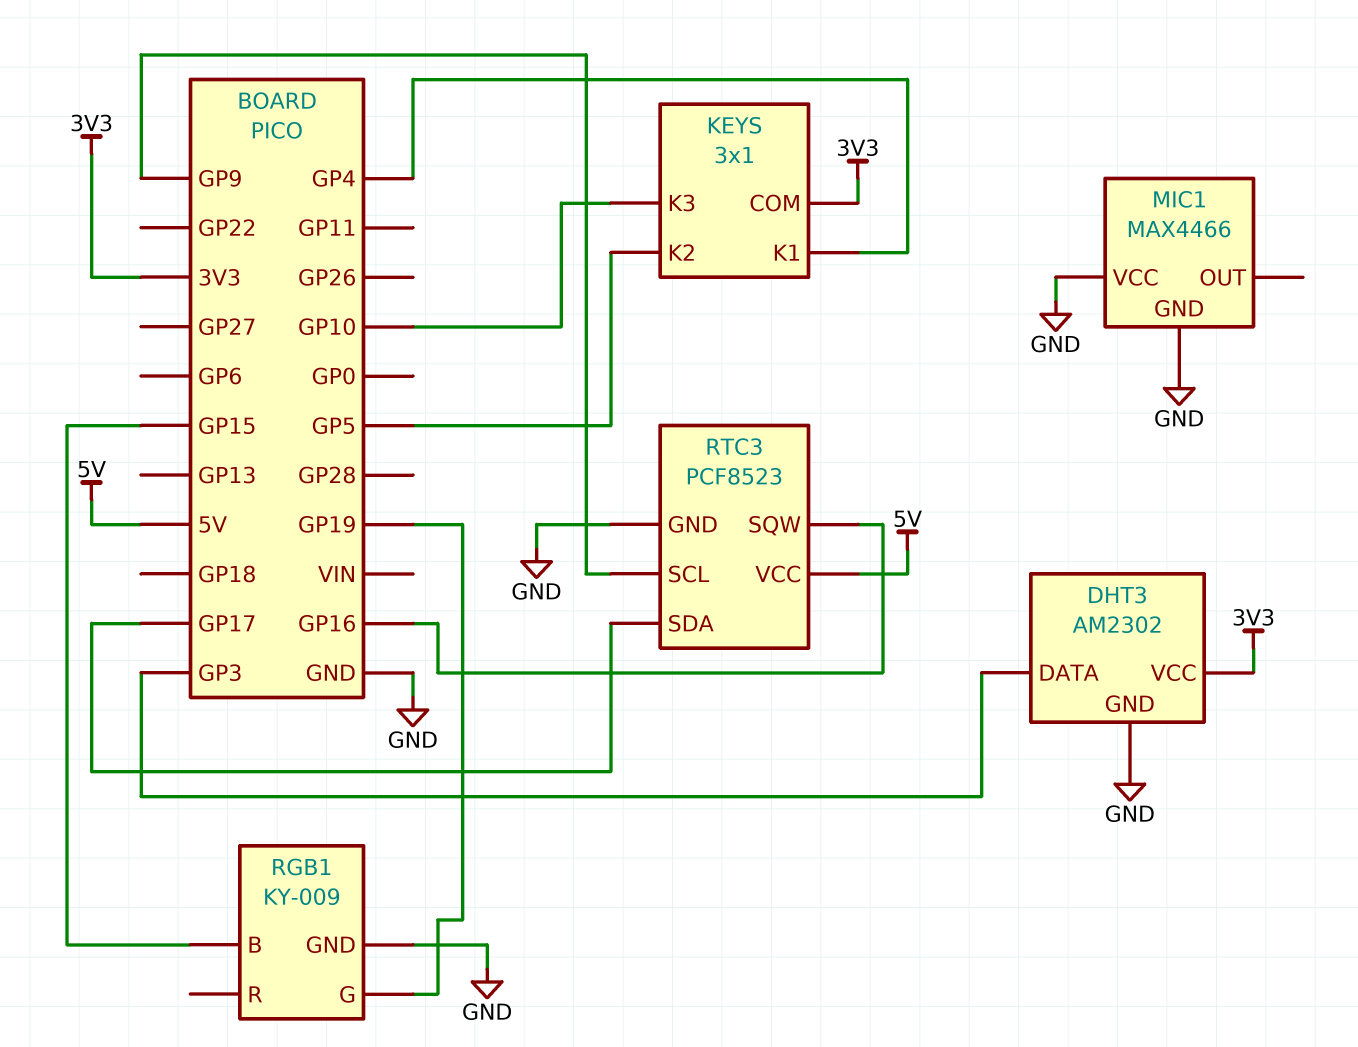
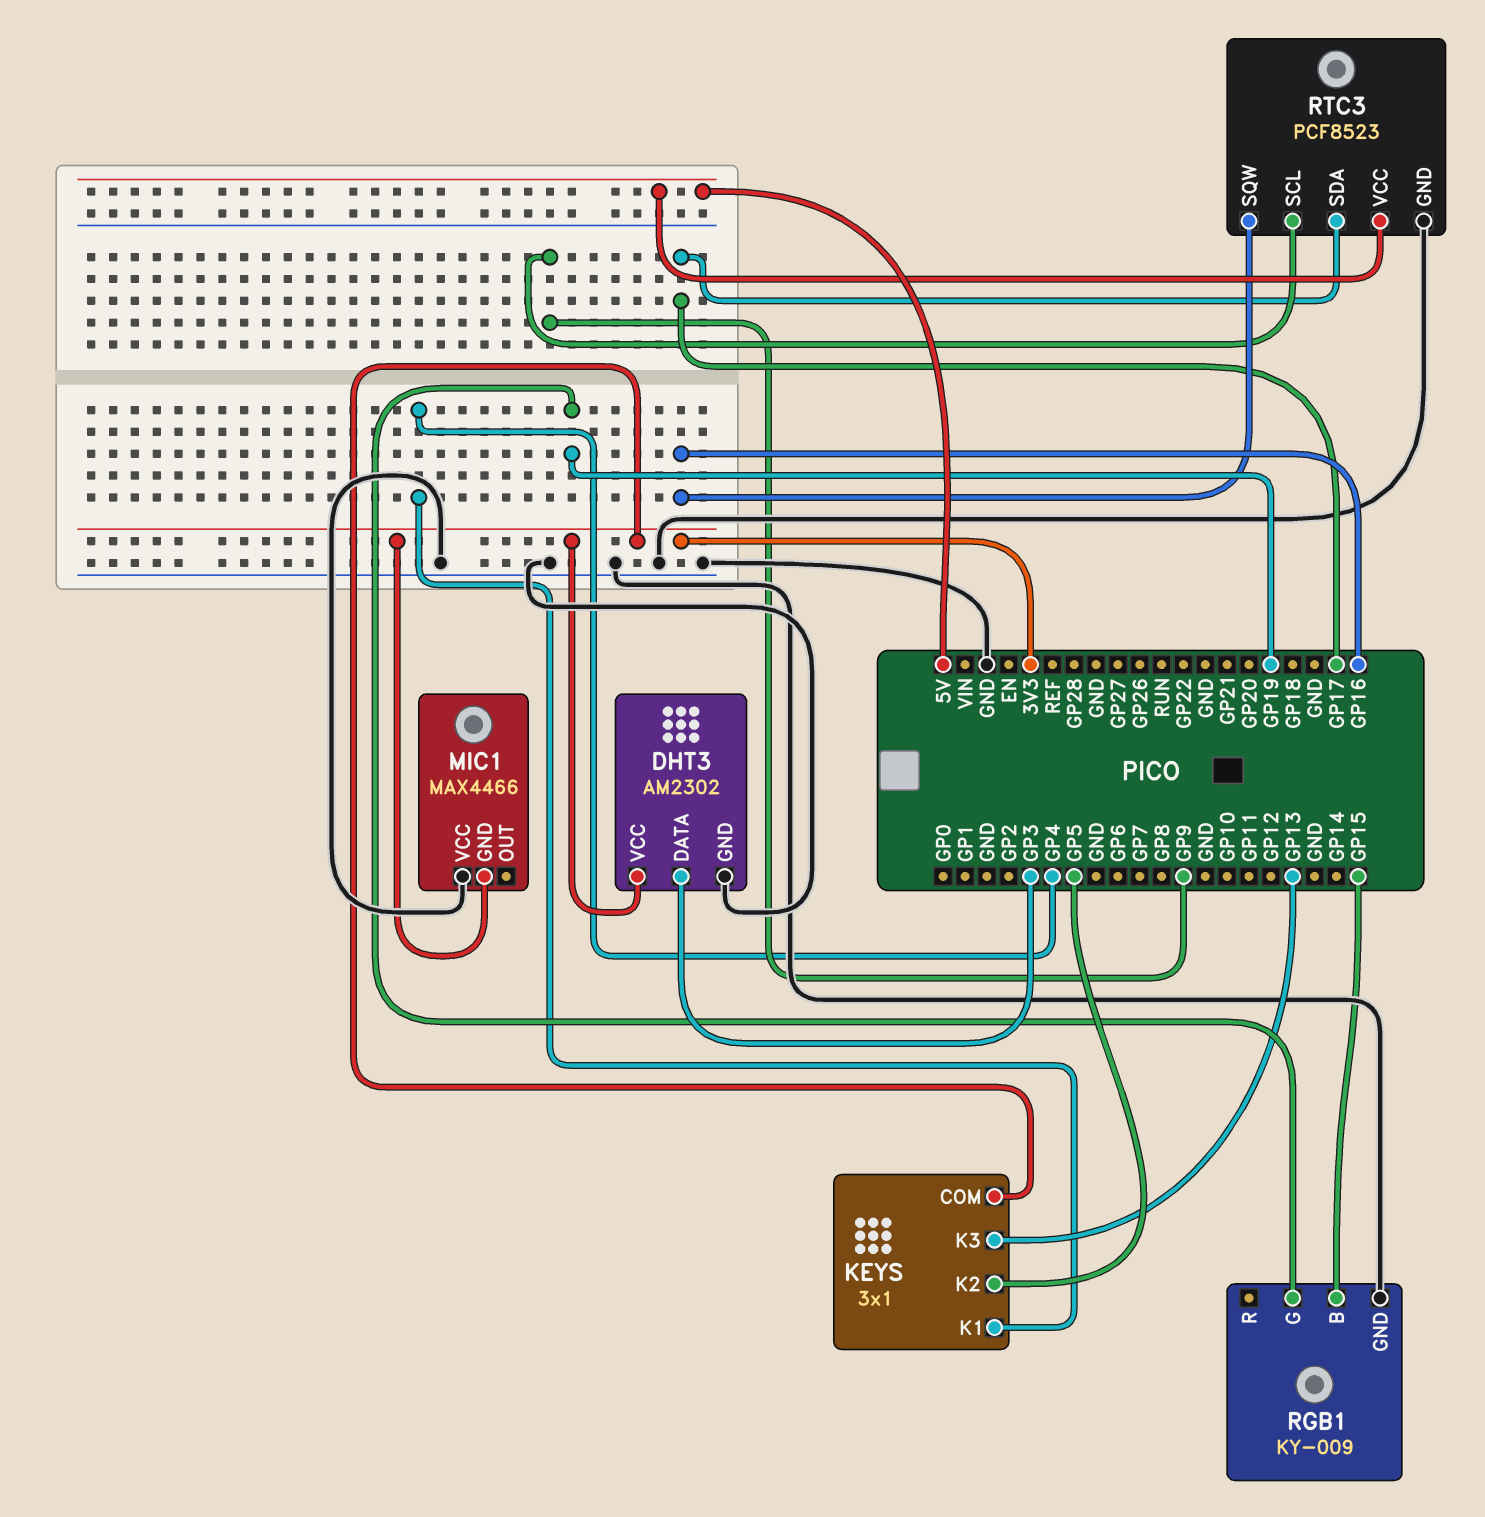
KEYS pin K3: GP10 -> GP13
MIC1 pin GND: GND -> 3V3

